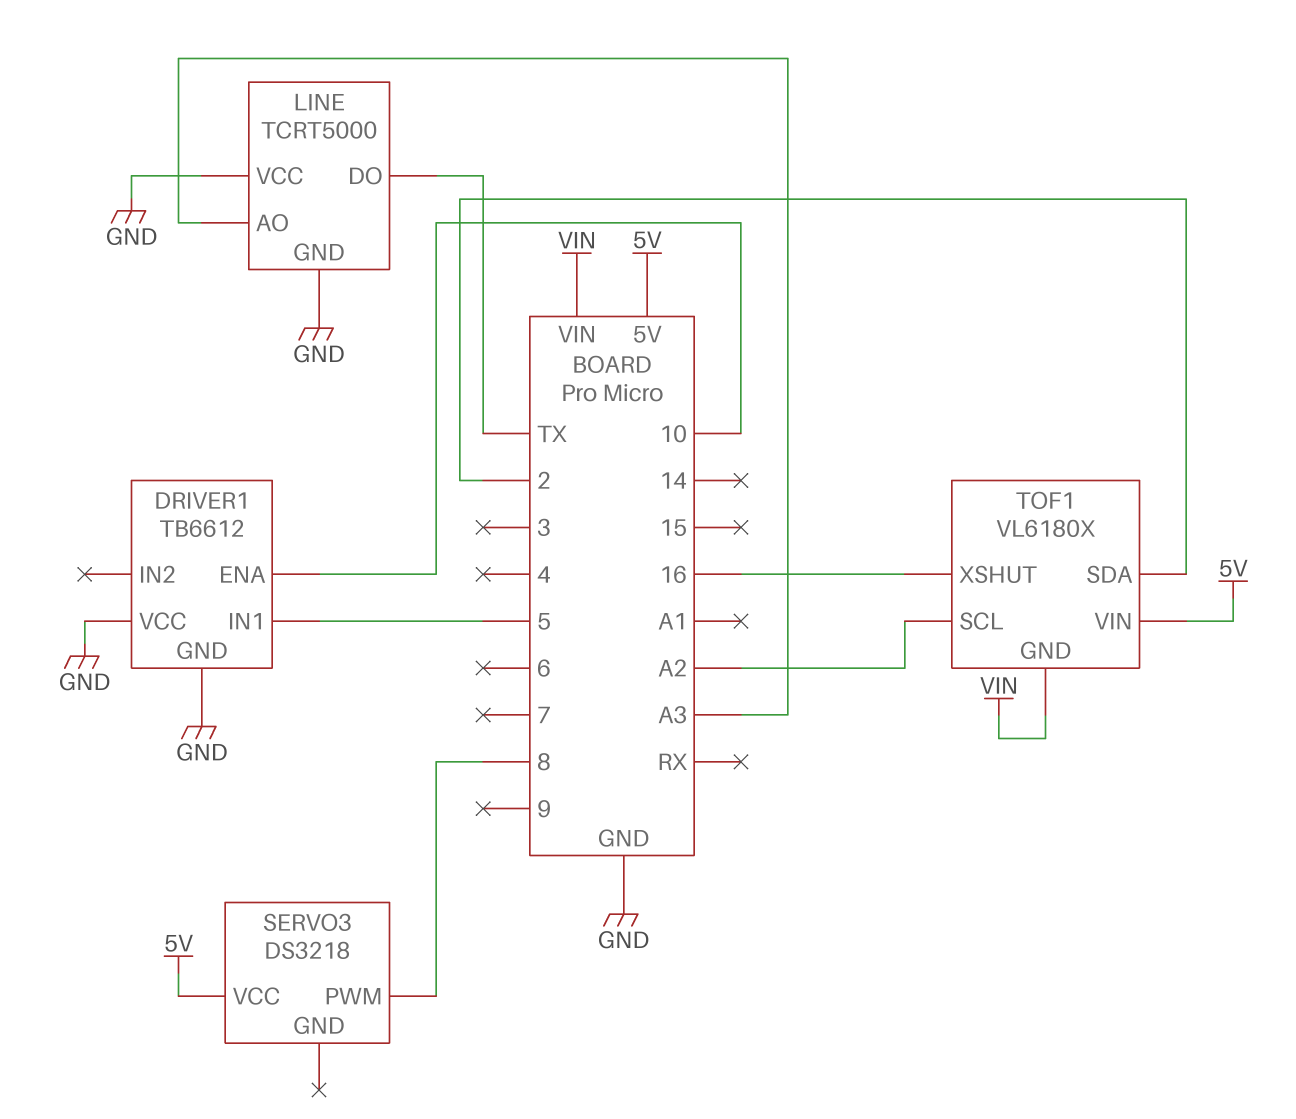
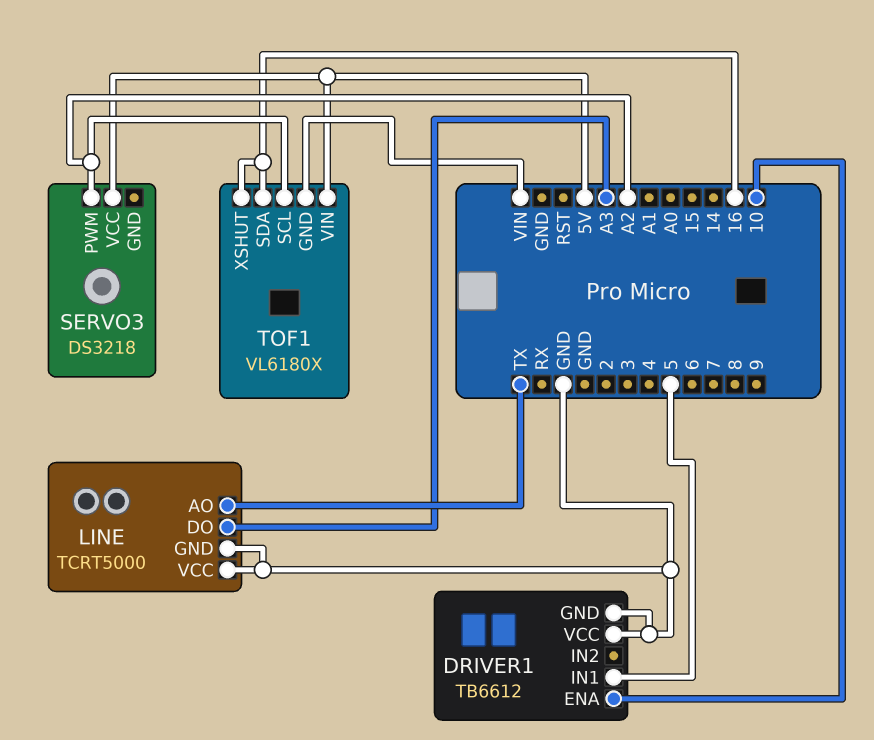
LINE pin AO: A3 -> TX
LINE pin DO: TX -> A3
SERVO3 pin PWM: 8 -> A2
TOF1 pin SDA: 2 -> 16

